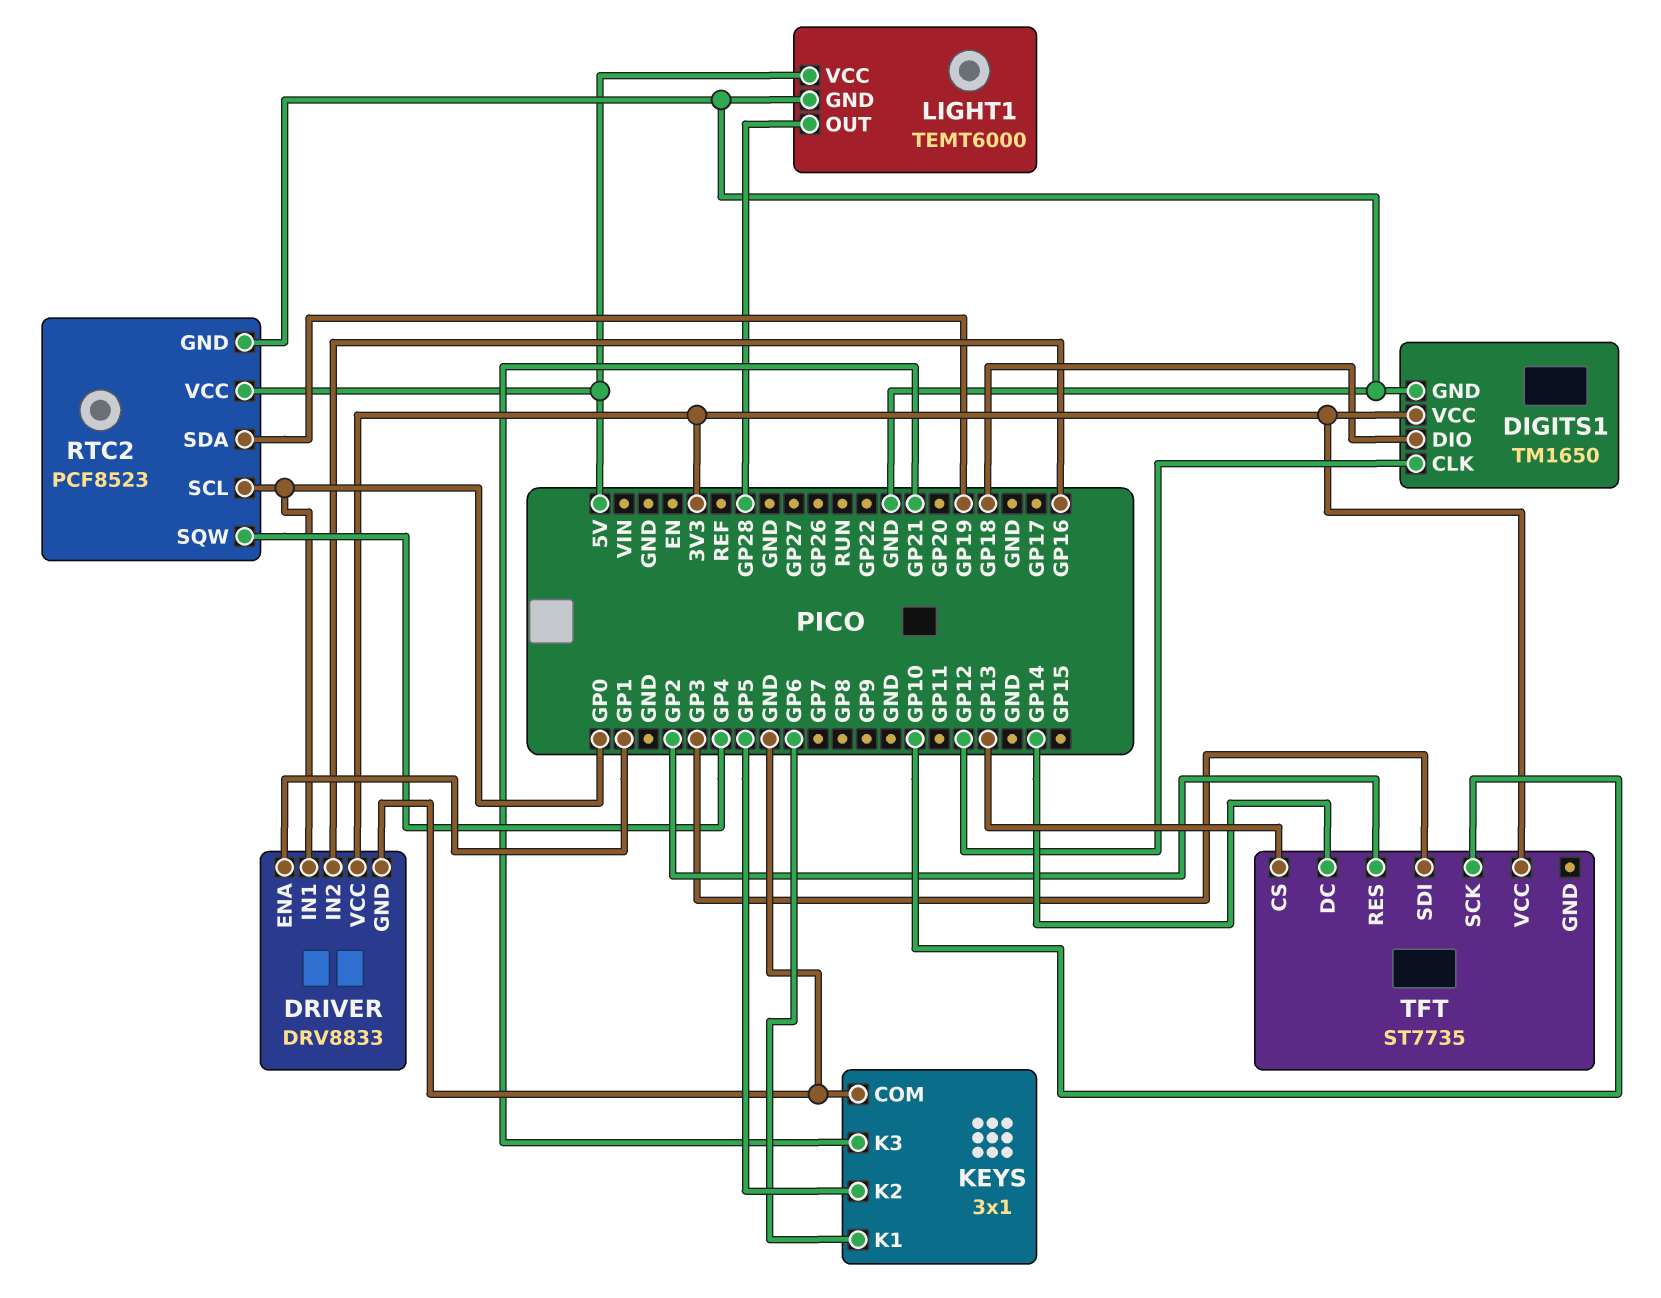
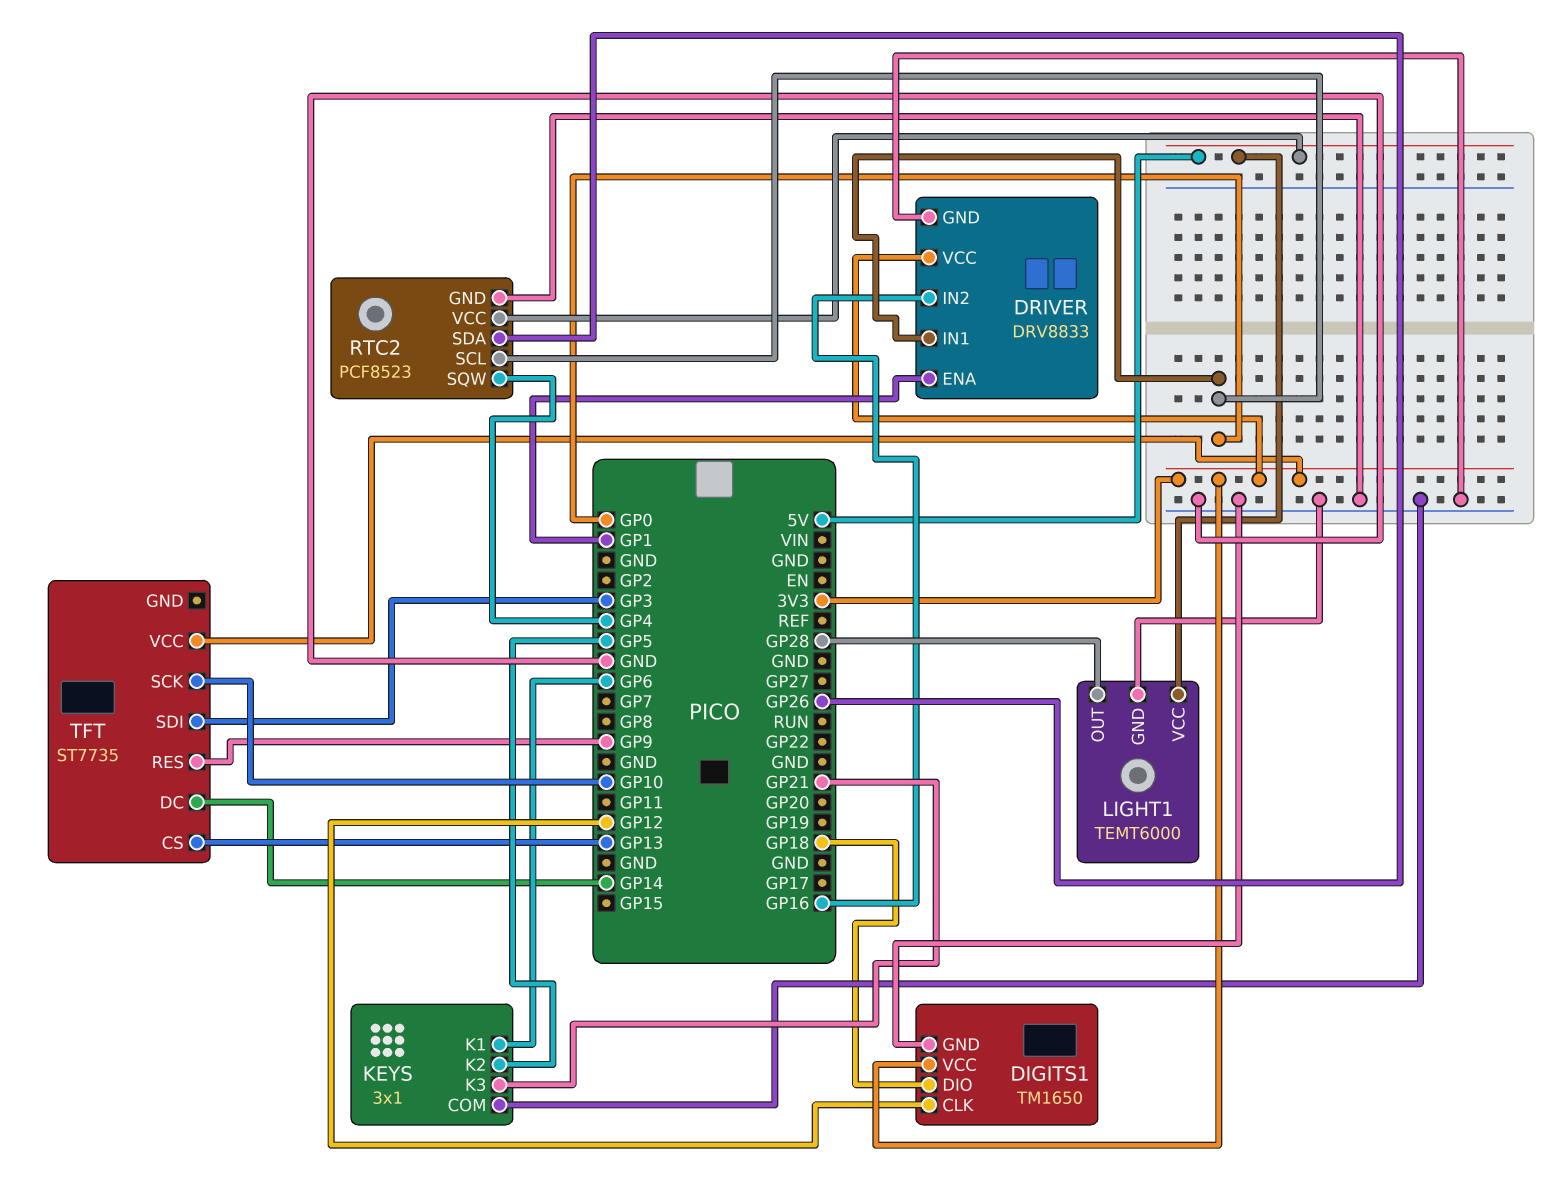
RTC2 pin SDA: GP19 -> GP26
TFT pin RES: GP2 -> GP9

